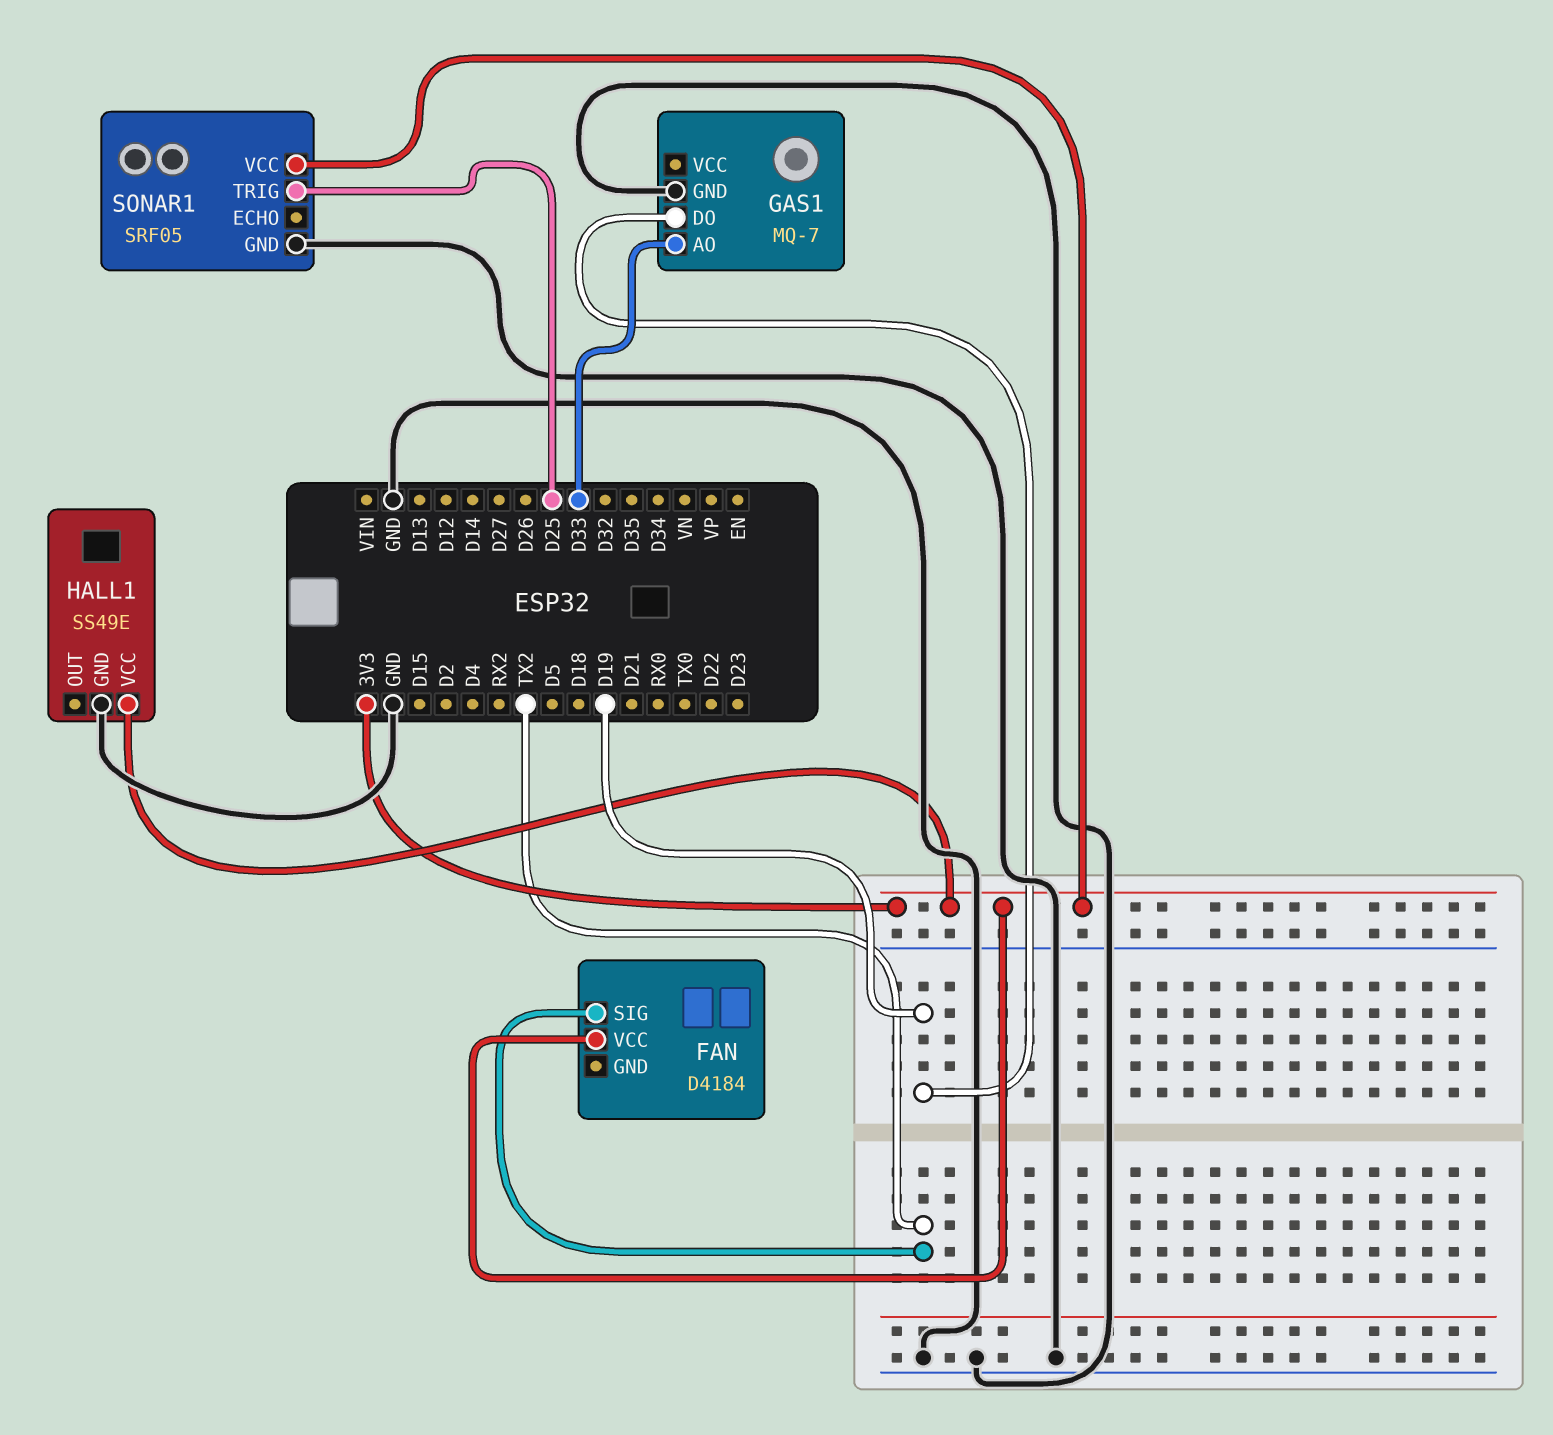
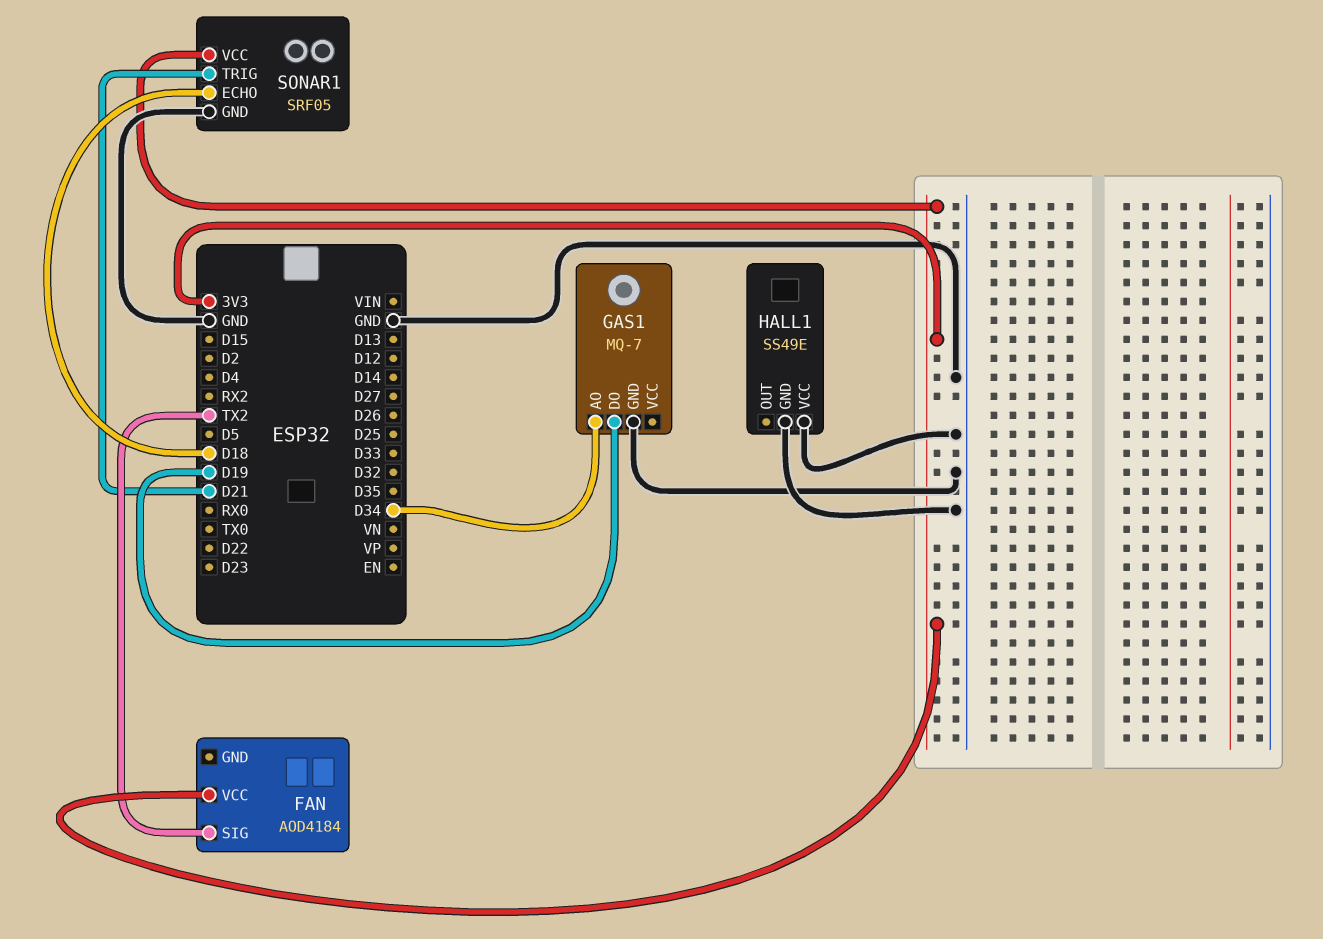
FAN: D4184 -> AOD4184
GAS1 pin AO: D33 -> D34
HALL1 pin VCC: 3V3 -> GND
SONAR1 pin ECHO: none -> D18
SONAR1 pin TRIG: D25 -> D21

